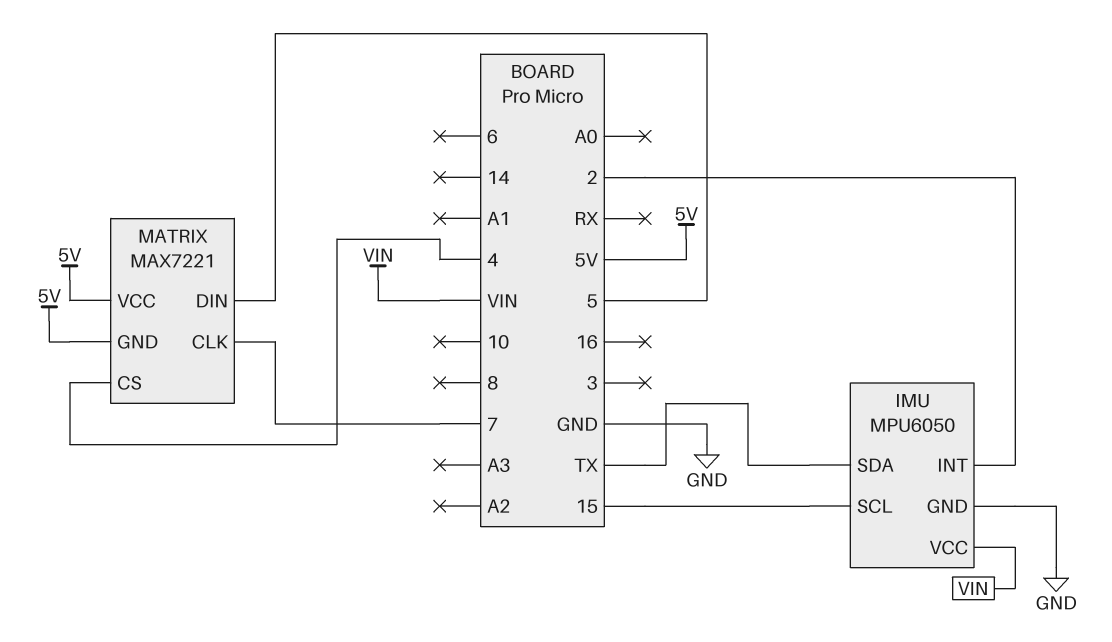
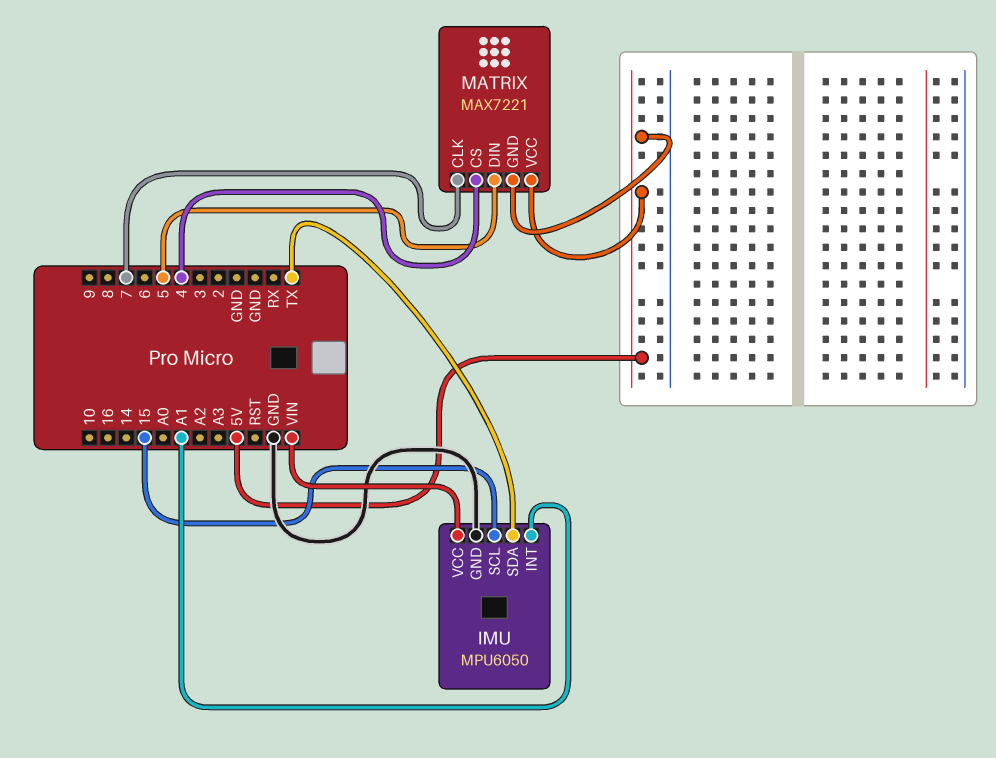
IMU pin INT: 2 -> A1

